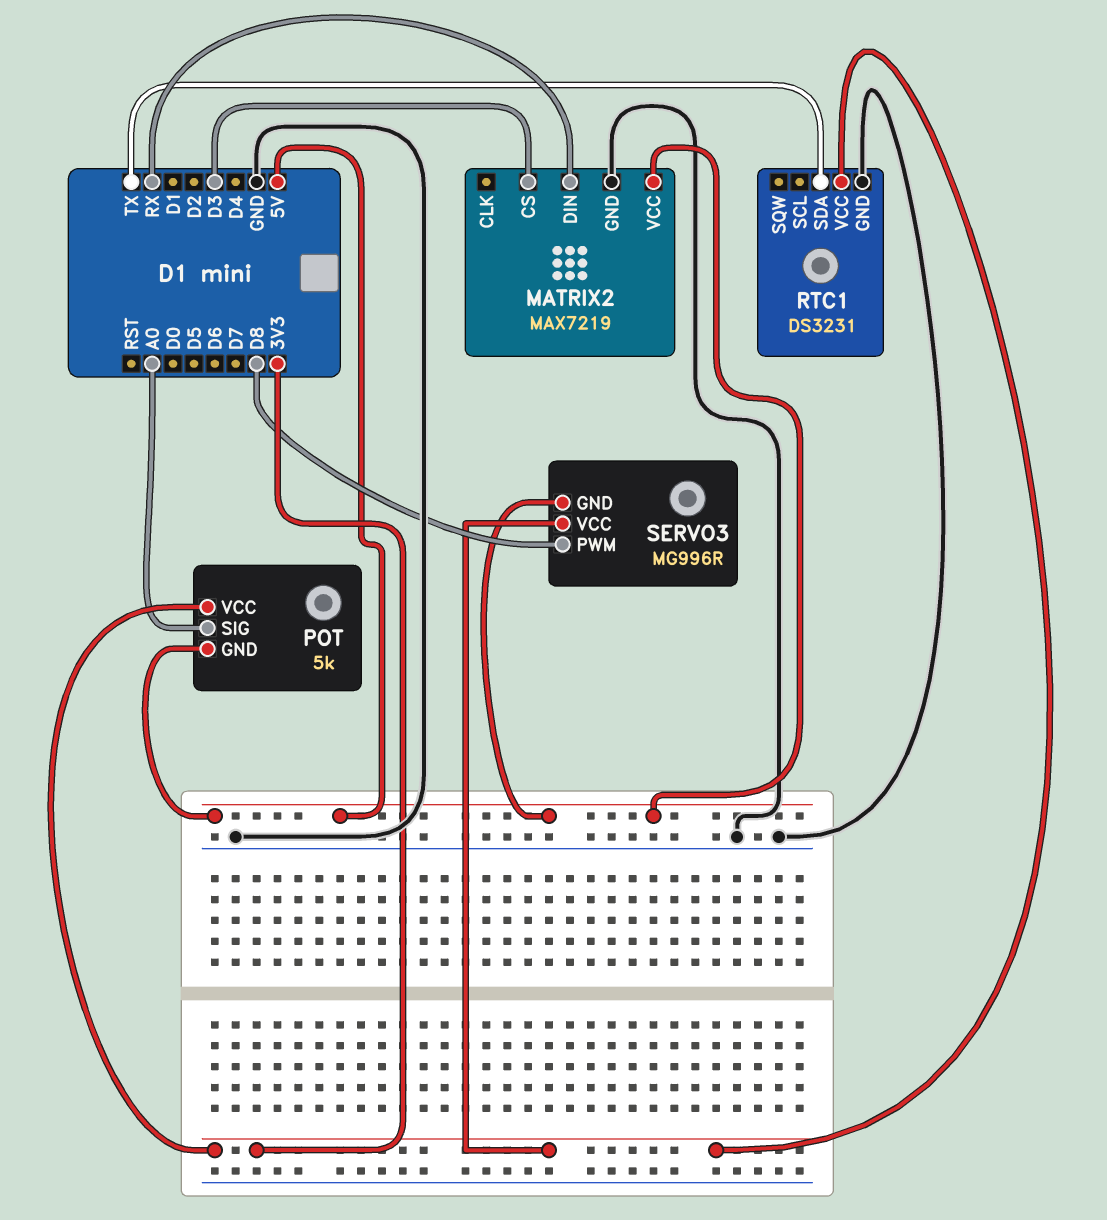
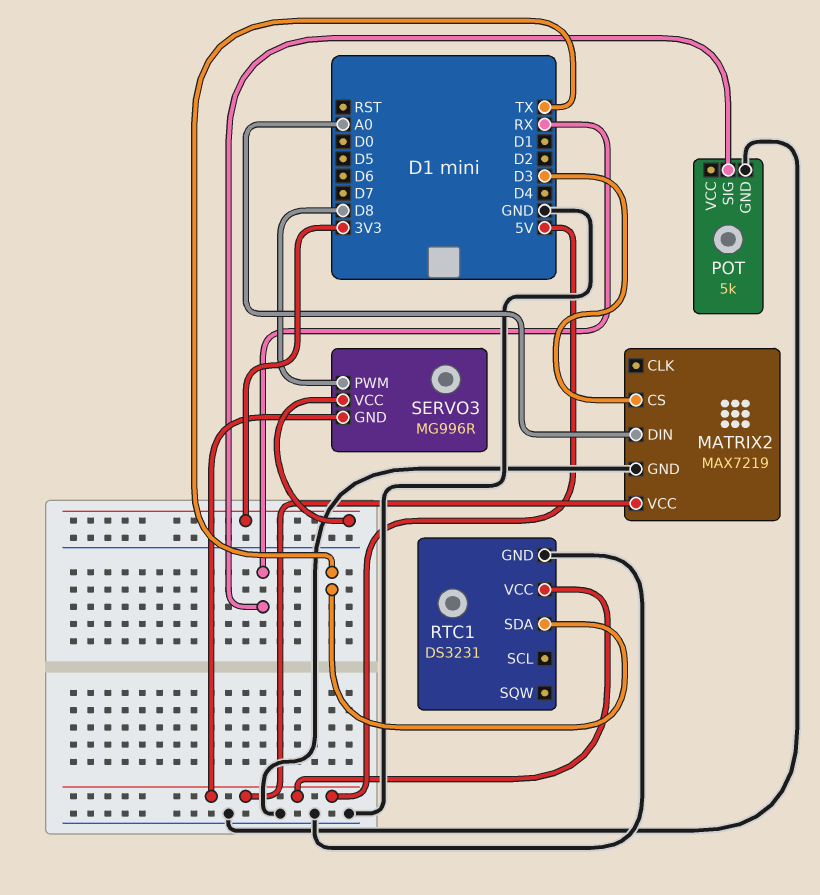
MATRIX2 pin DIN: RX -> A0
POT pin GND: 5V -> GND
POT pin SIG: A0 -> RX
POT pin VCC: 3V3 -> none
RTC1 pin VCC: 3V3 -> 5V

